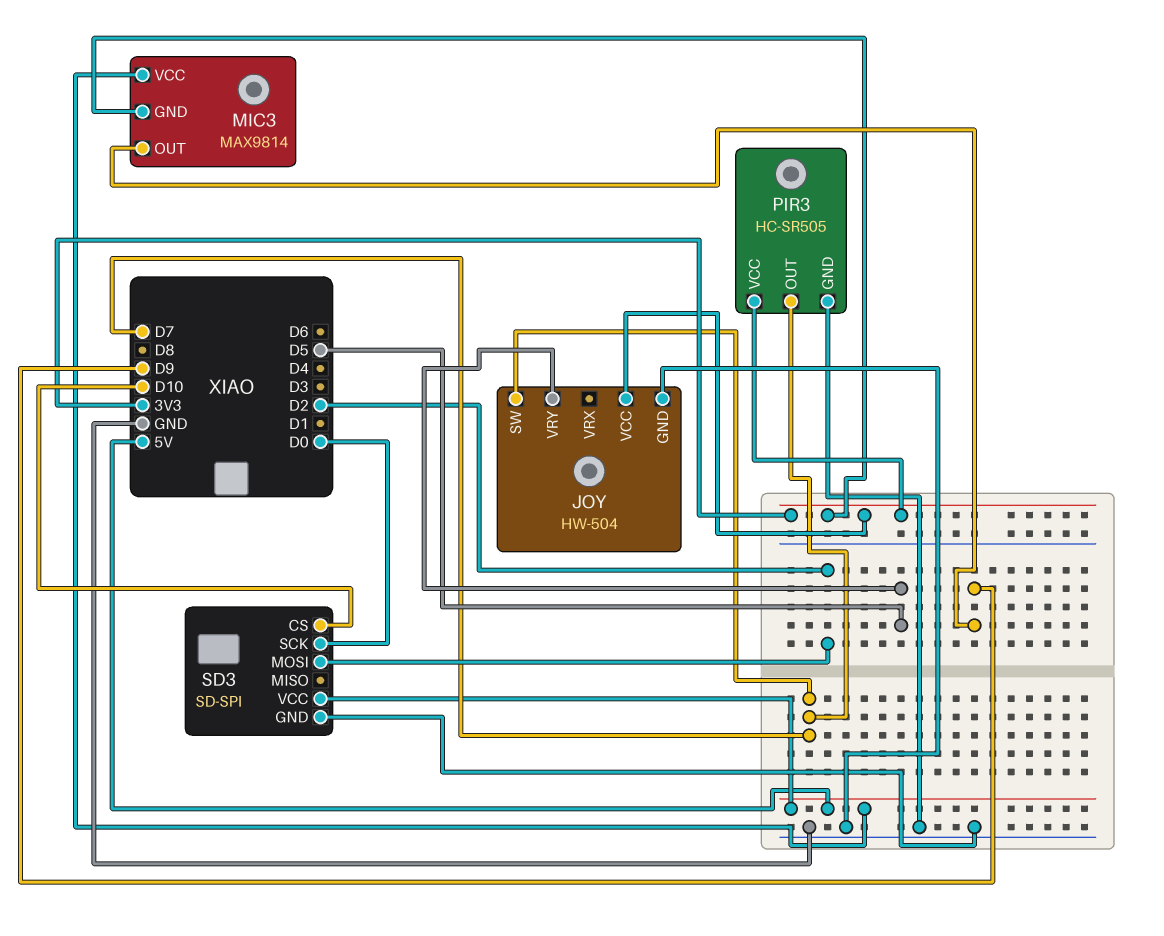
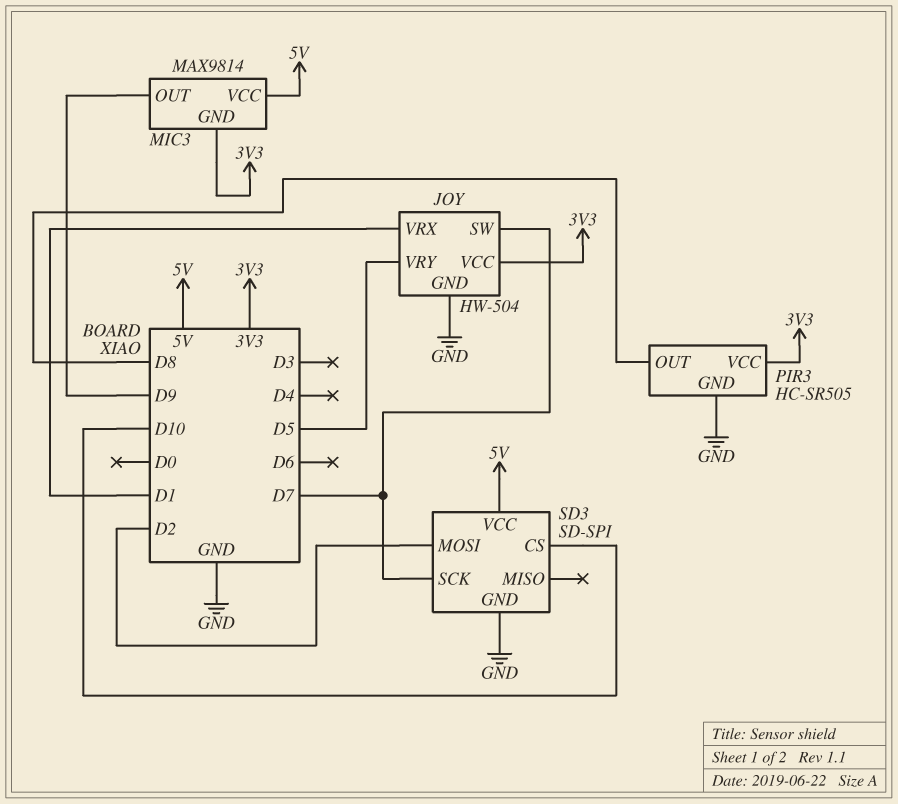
JOY pin VRX: none -> D1
PIR3 pin OUT: D7 -> D8
SD3 pin SCK: D0 -> D7

